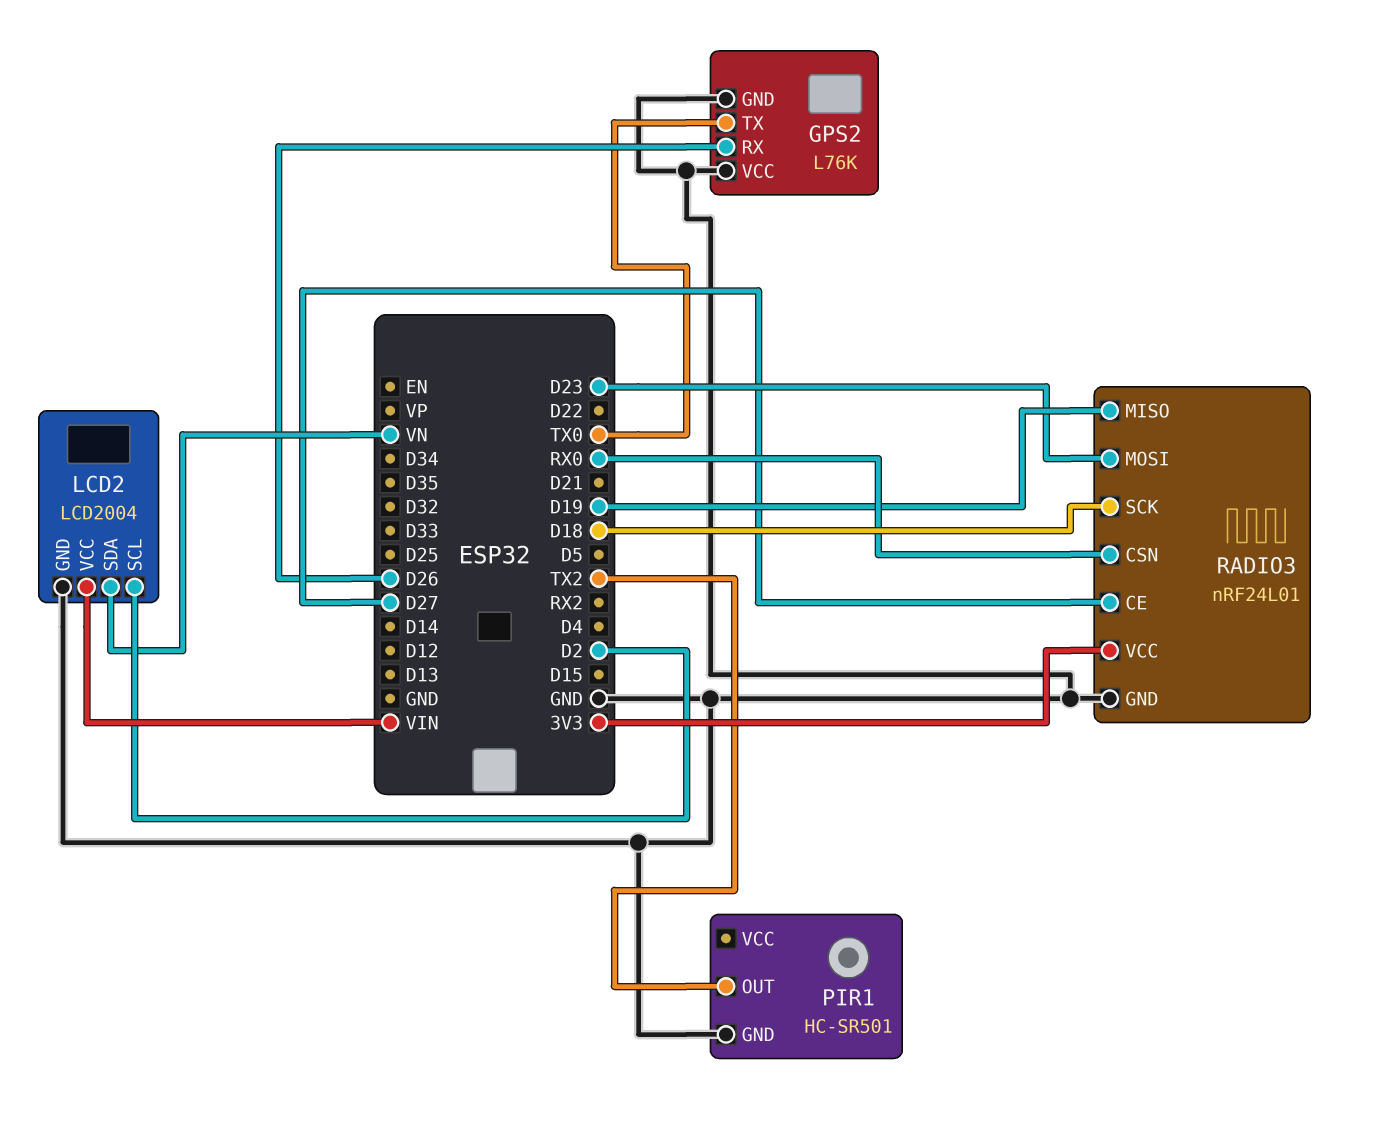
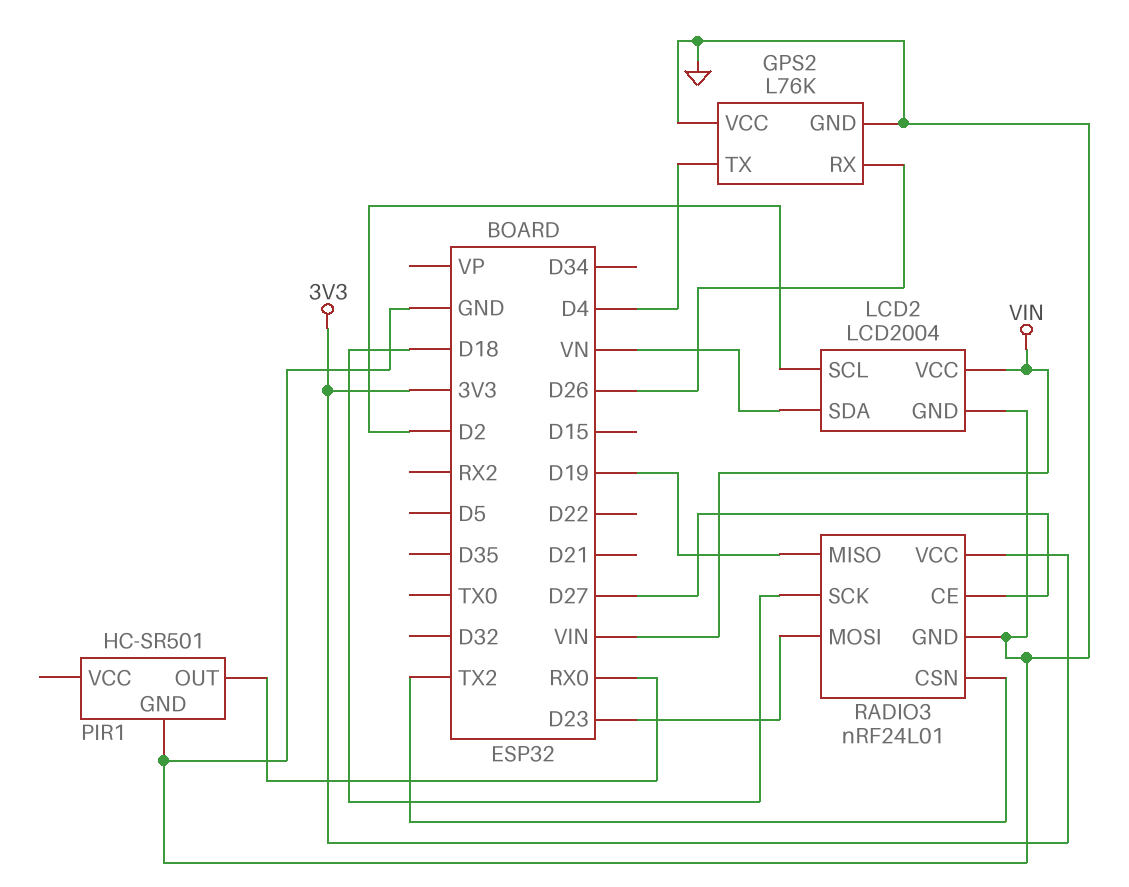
GPS2 pin TX: TX0 -> D4
PIR1 pin OUT: TX2 -> RX0
RADIO3 pin CSN: RX0 -> TX2

